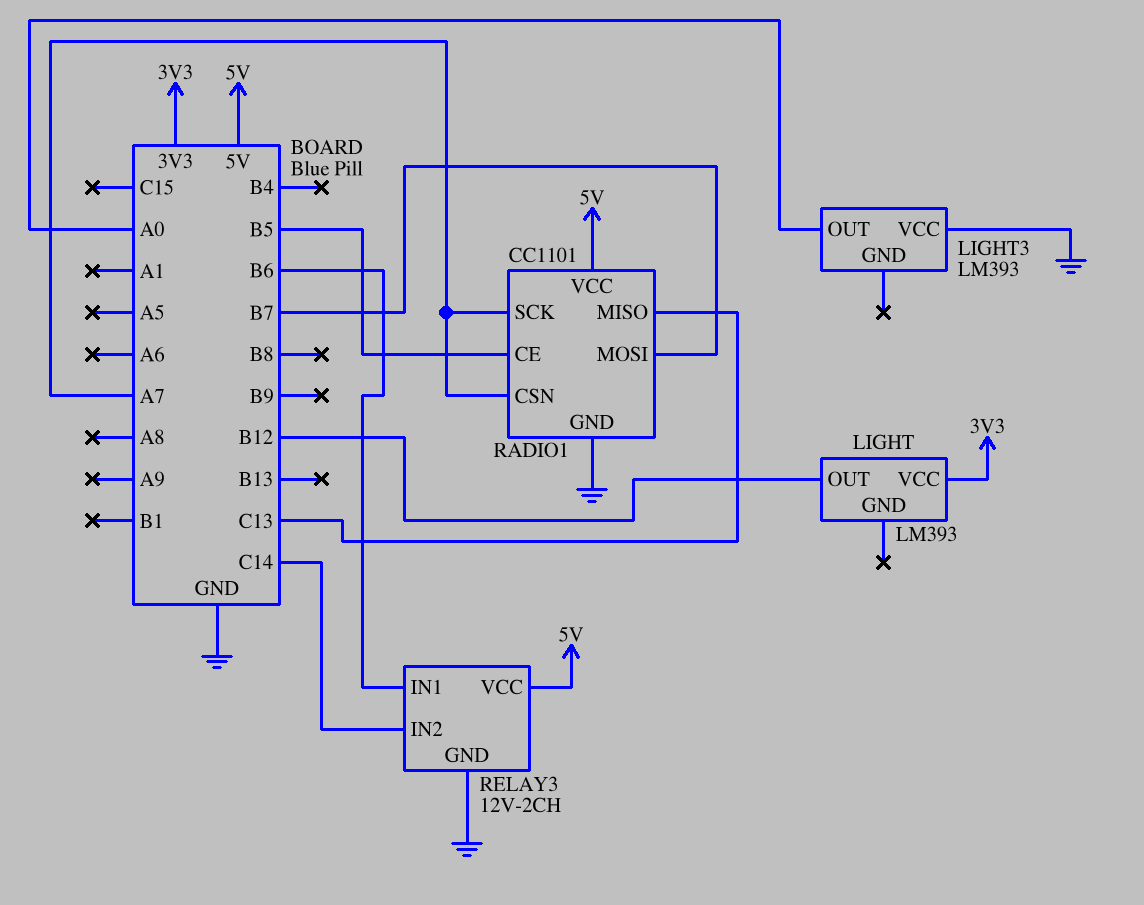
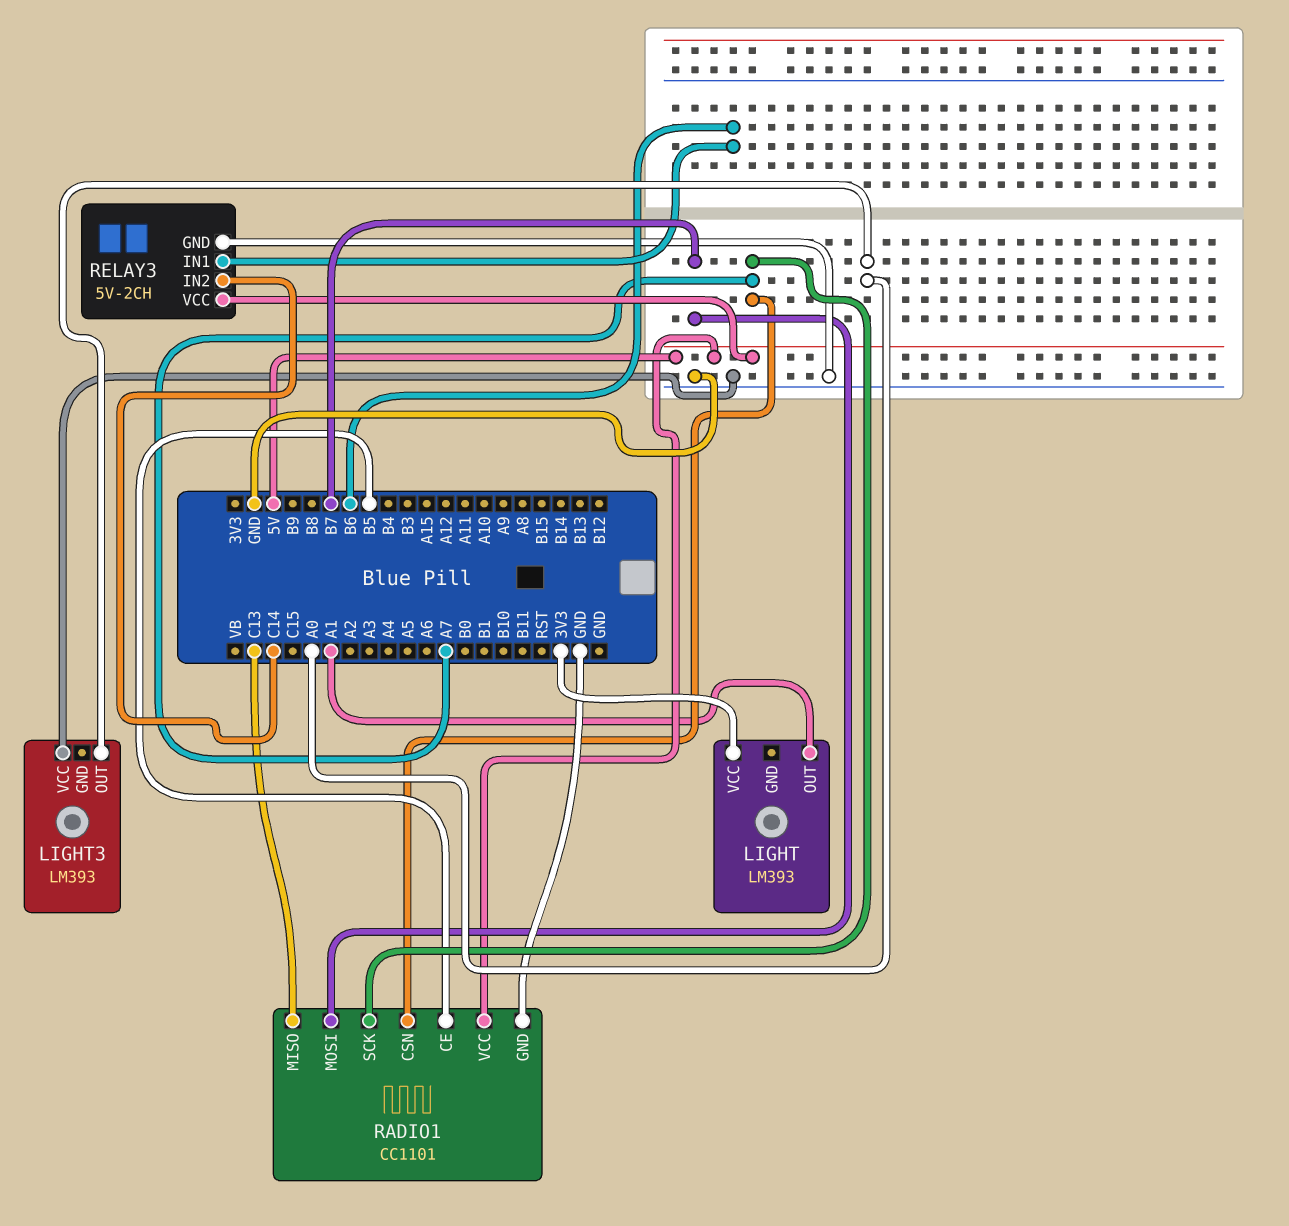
LIGHT pin OUT: B12 -> A1
RELAY3: 12V-2CH -> 5V-2CH

